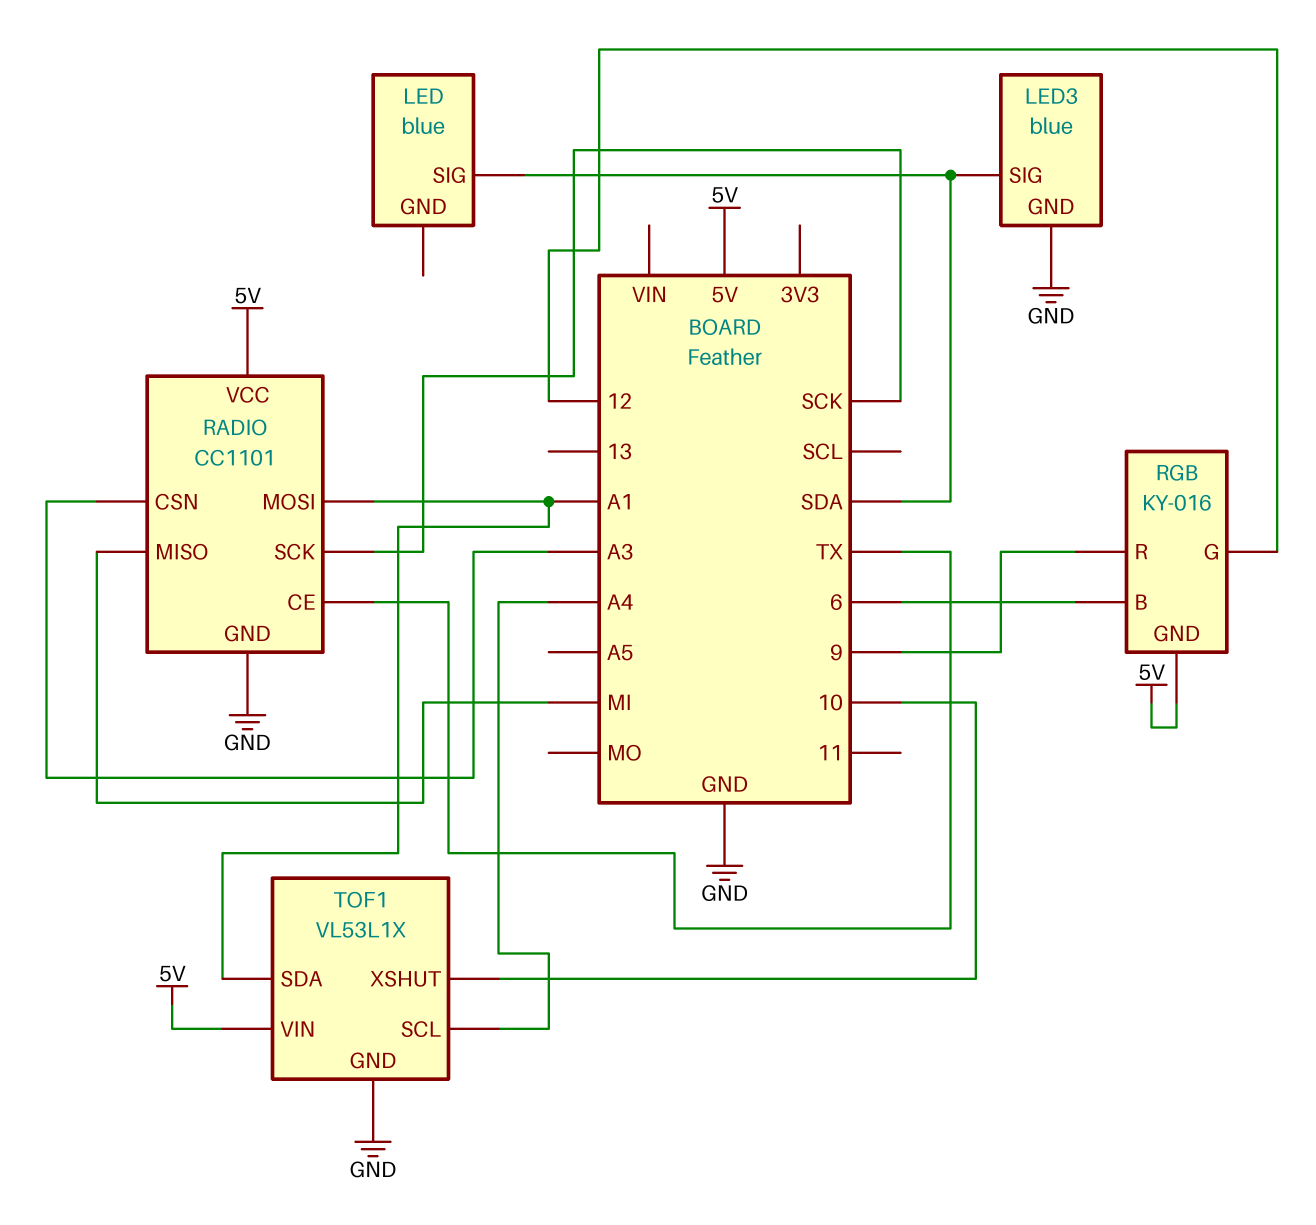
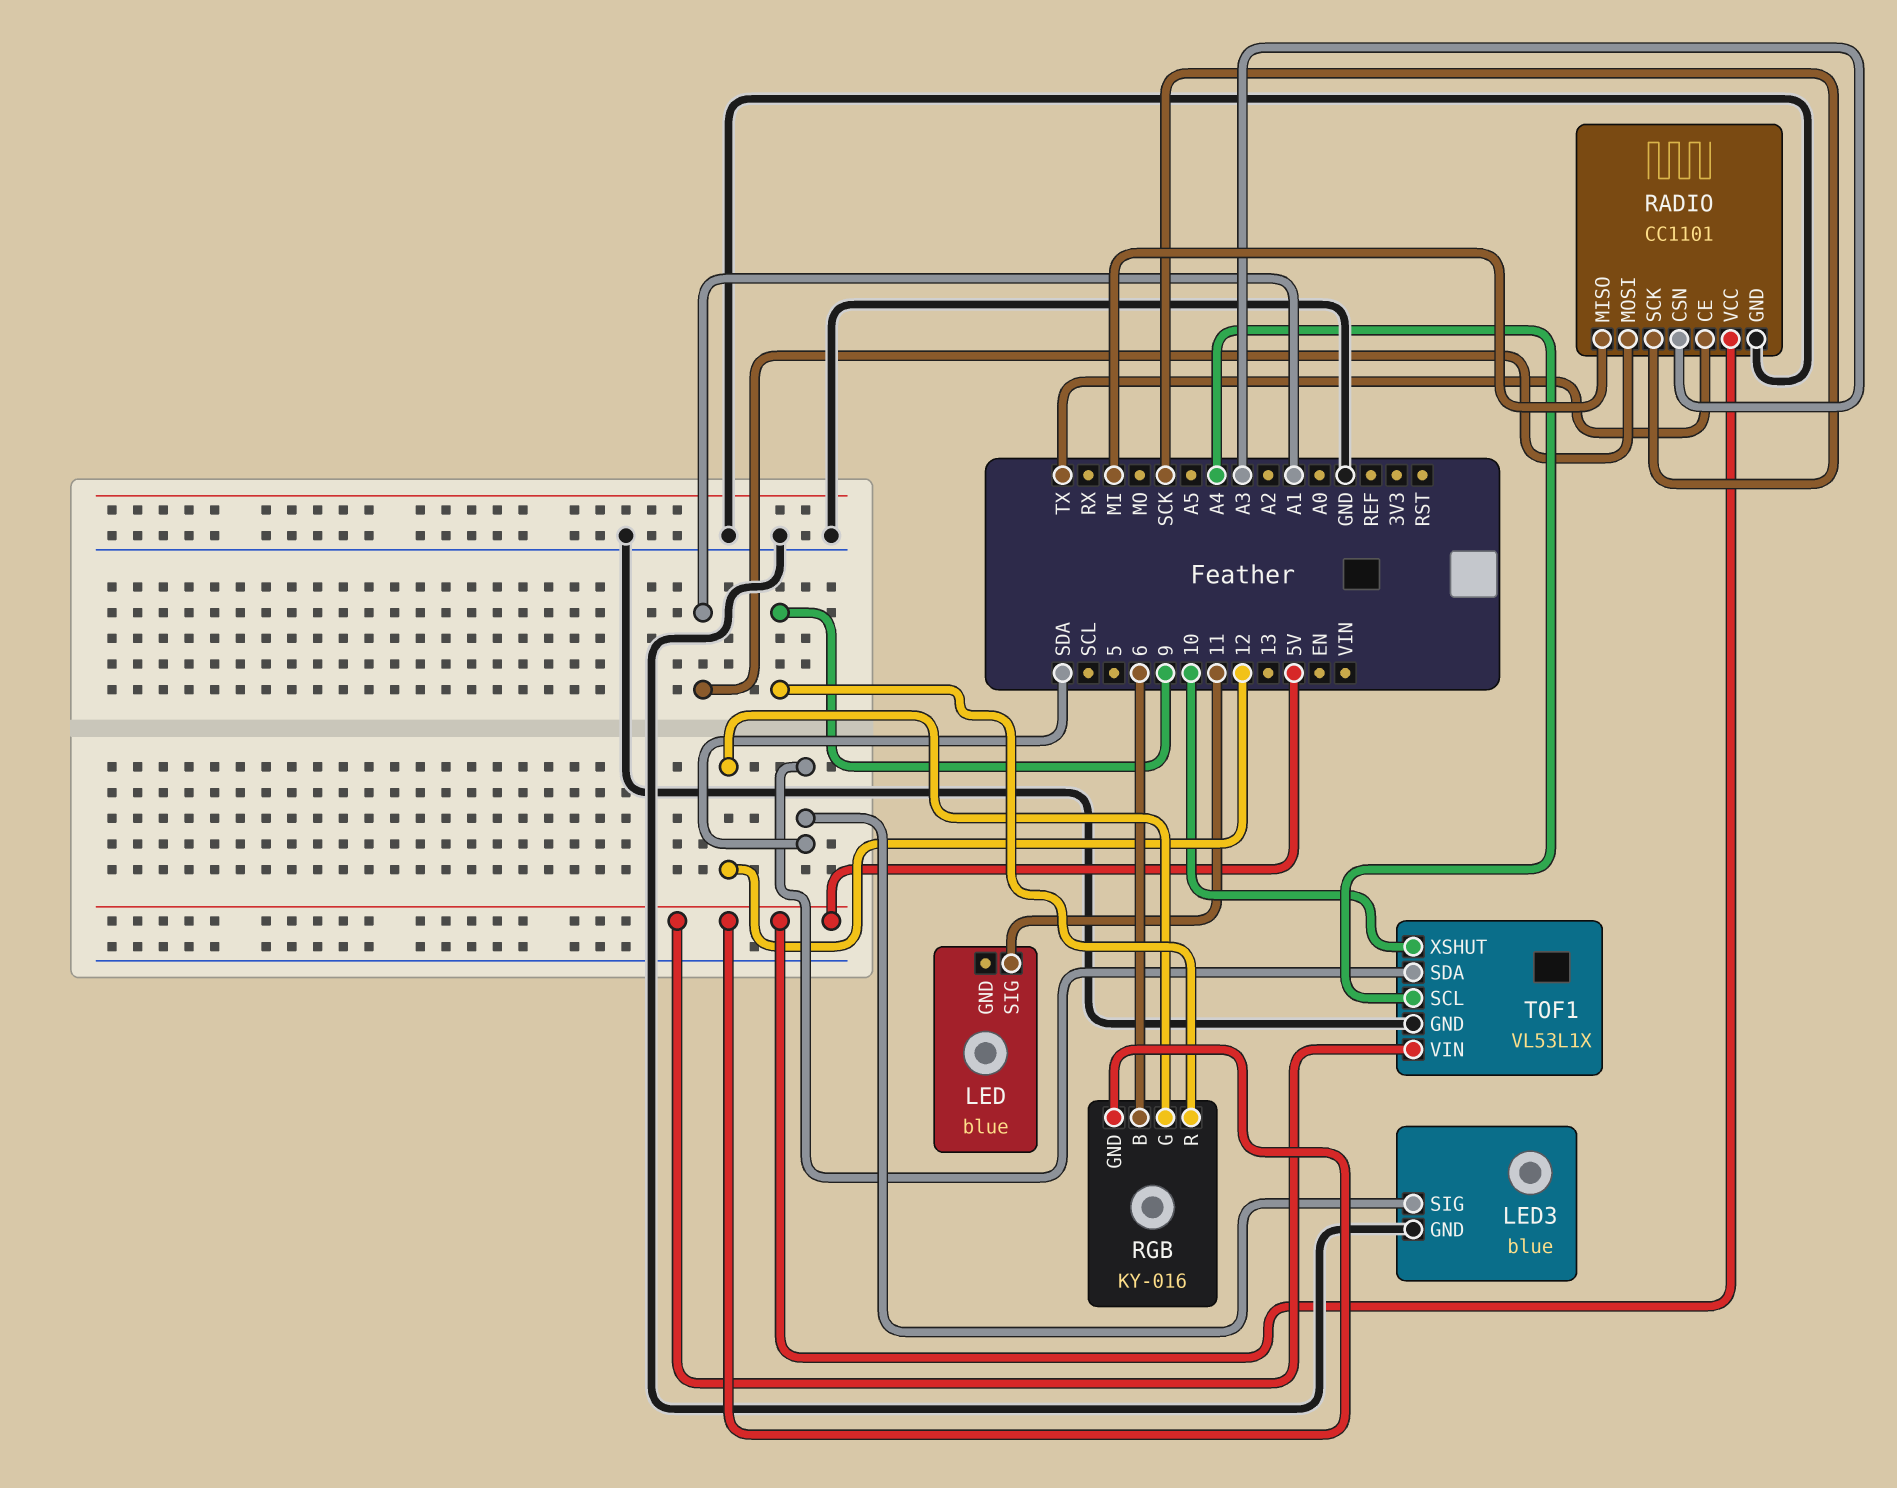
LED pin SIG: SDA -> 11
TOF1 pin SDA: A1 -> SDA

